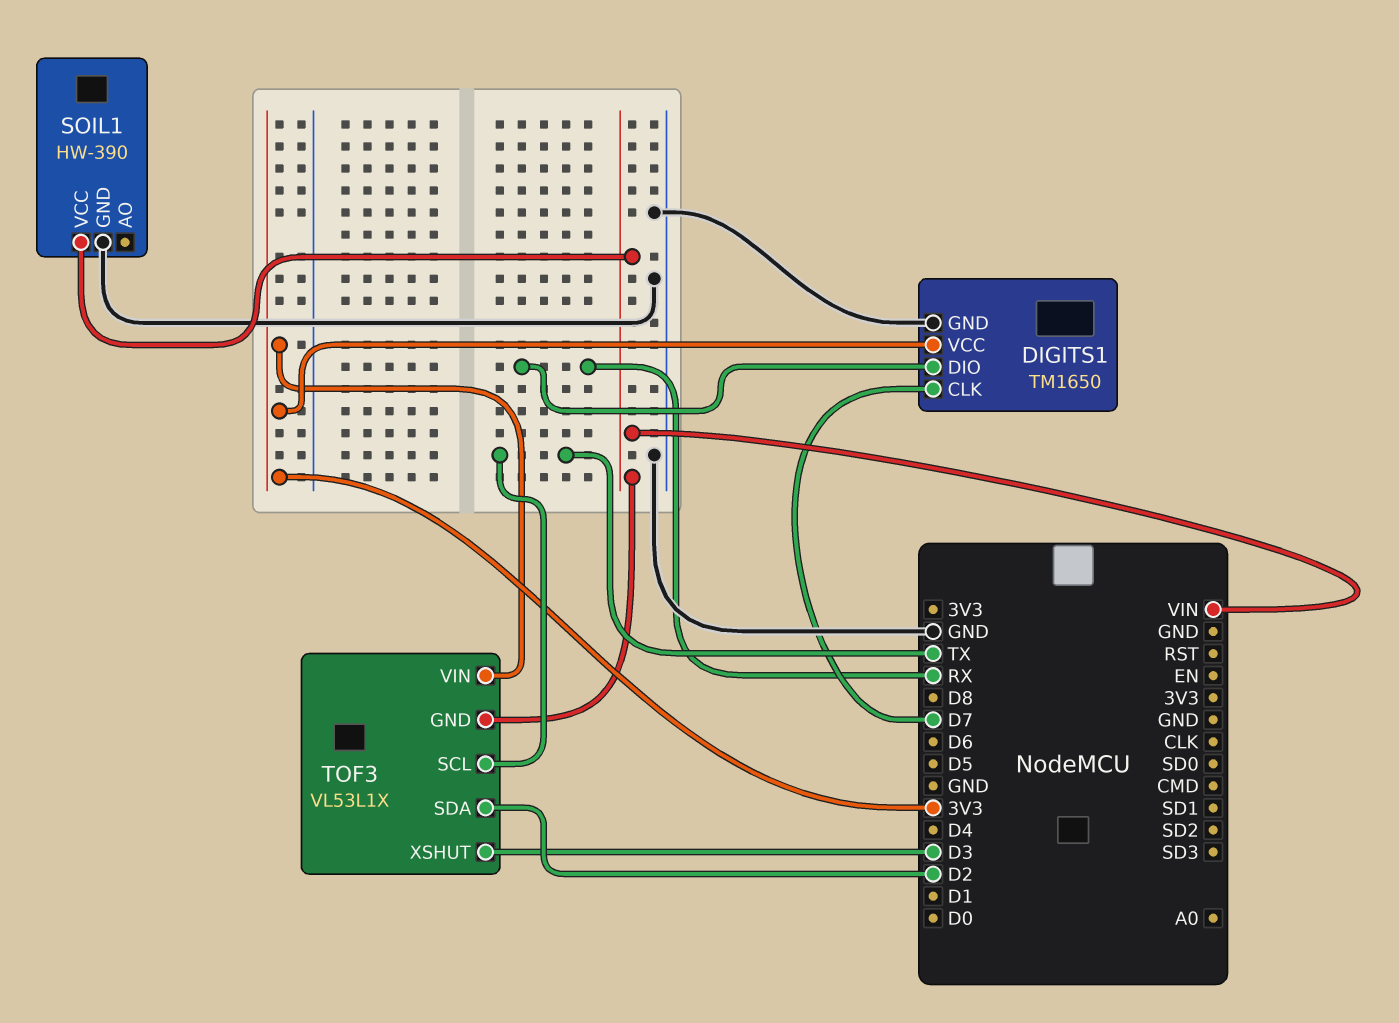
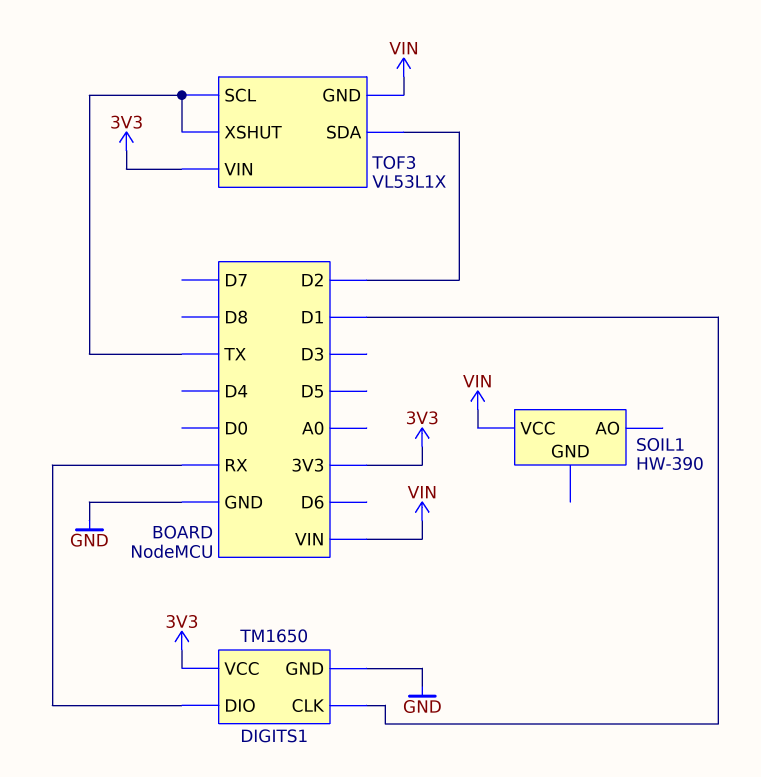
DIGITS1 pin CLK: D7 -> D1
SOIL1 pin GND: GND -> none
TOF3 pin XSHUT: D3 -> TX

